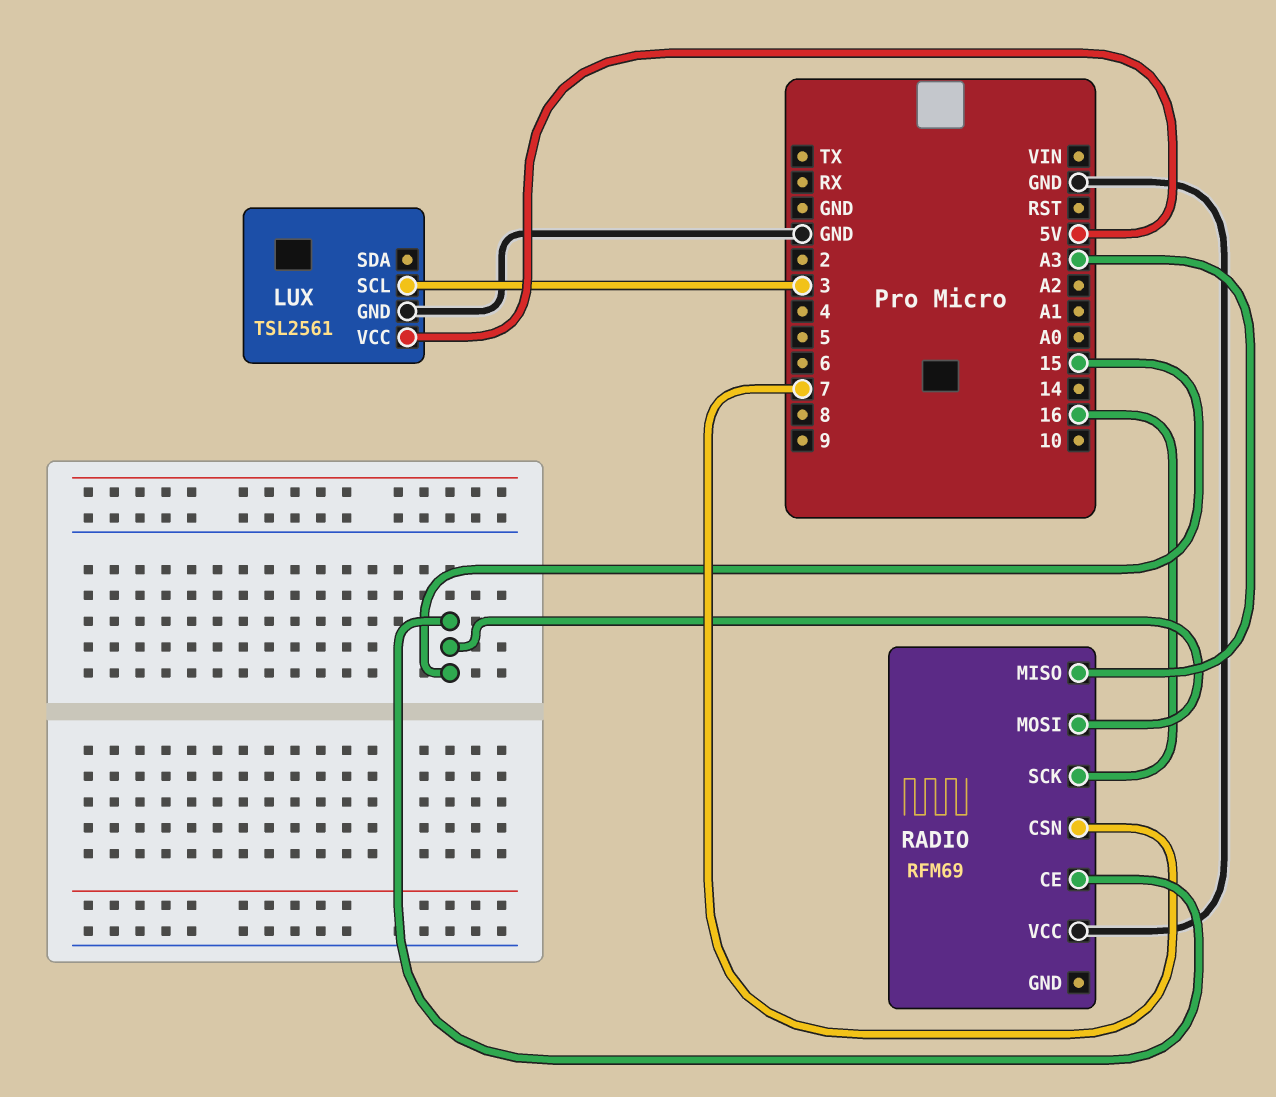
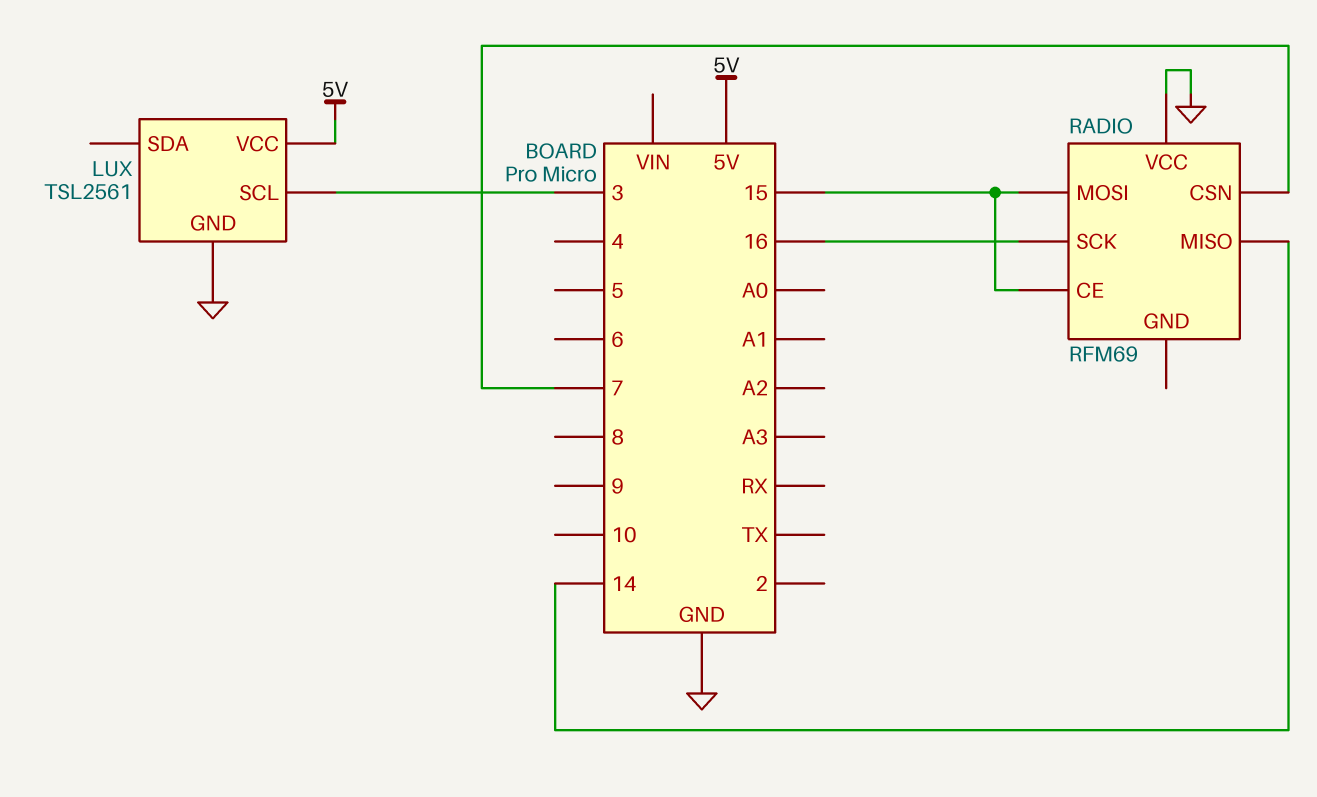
RADIO pin MISO: A3 -> 14

